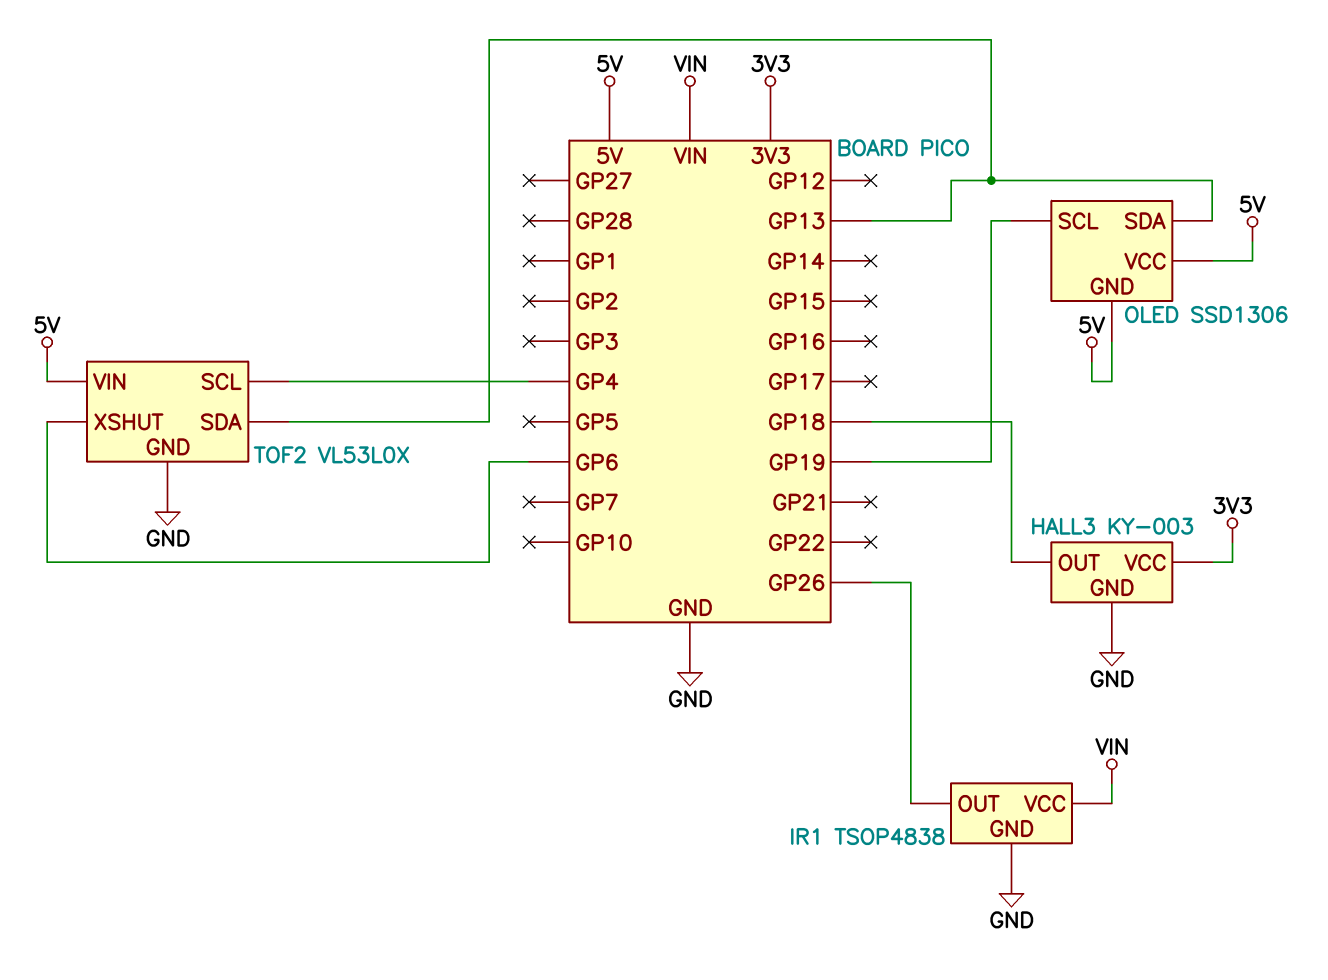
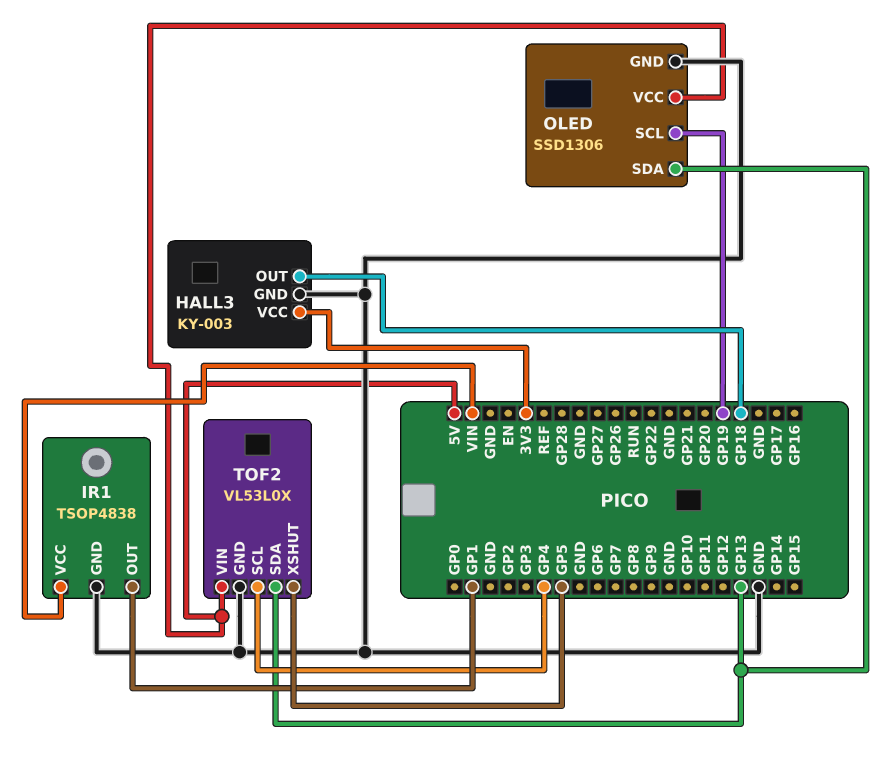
IR1 pin OUT: GP26 -> GP1
OLED pin GND: 5V -> GND
TOF2 pin XSHUT: GP6 -> GP5

